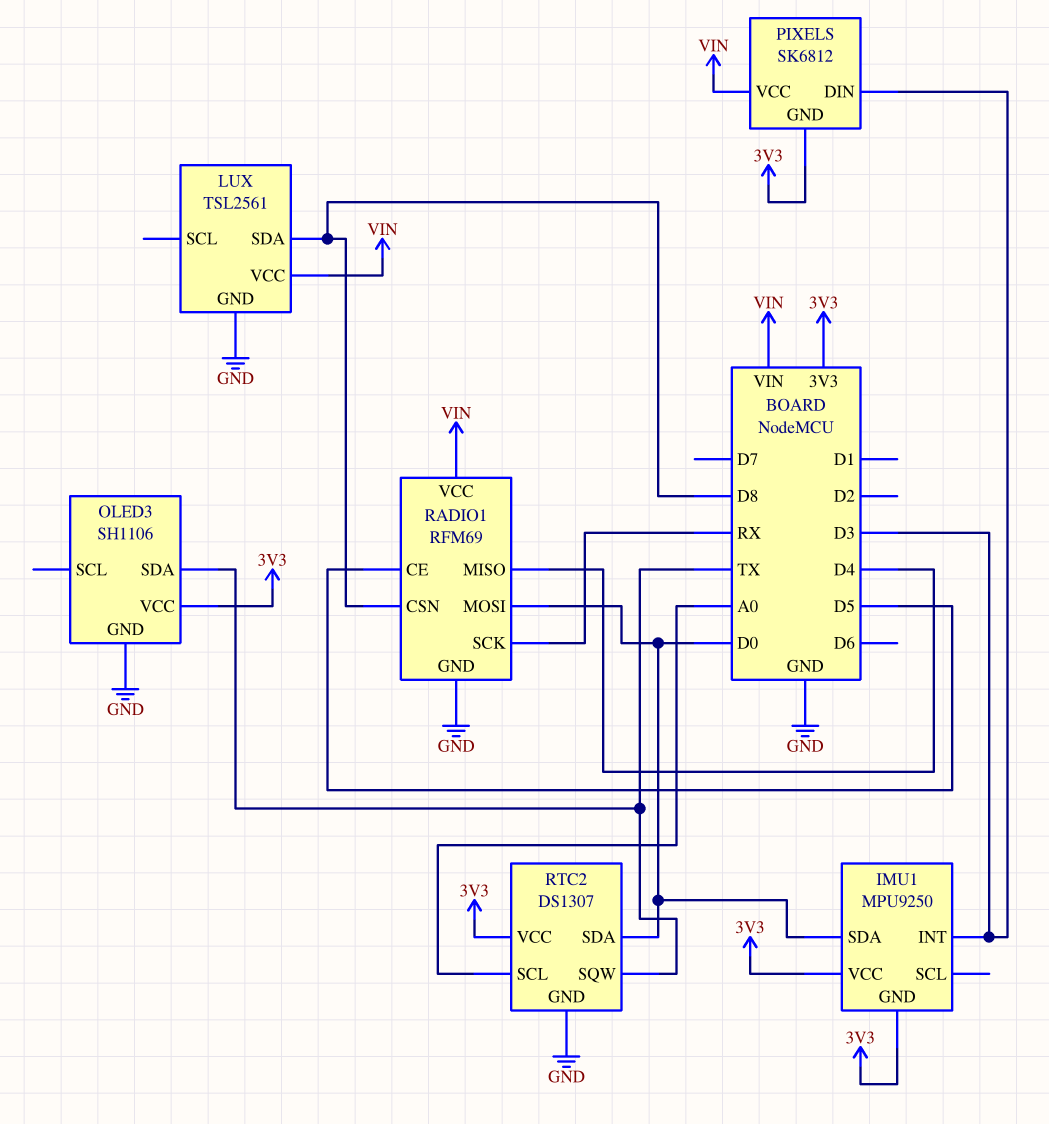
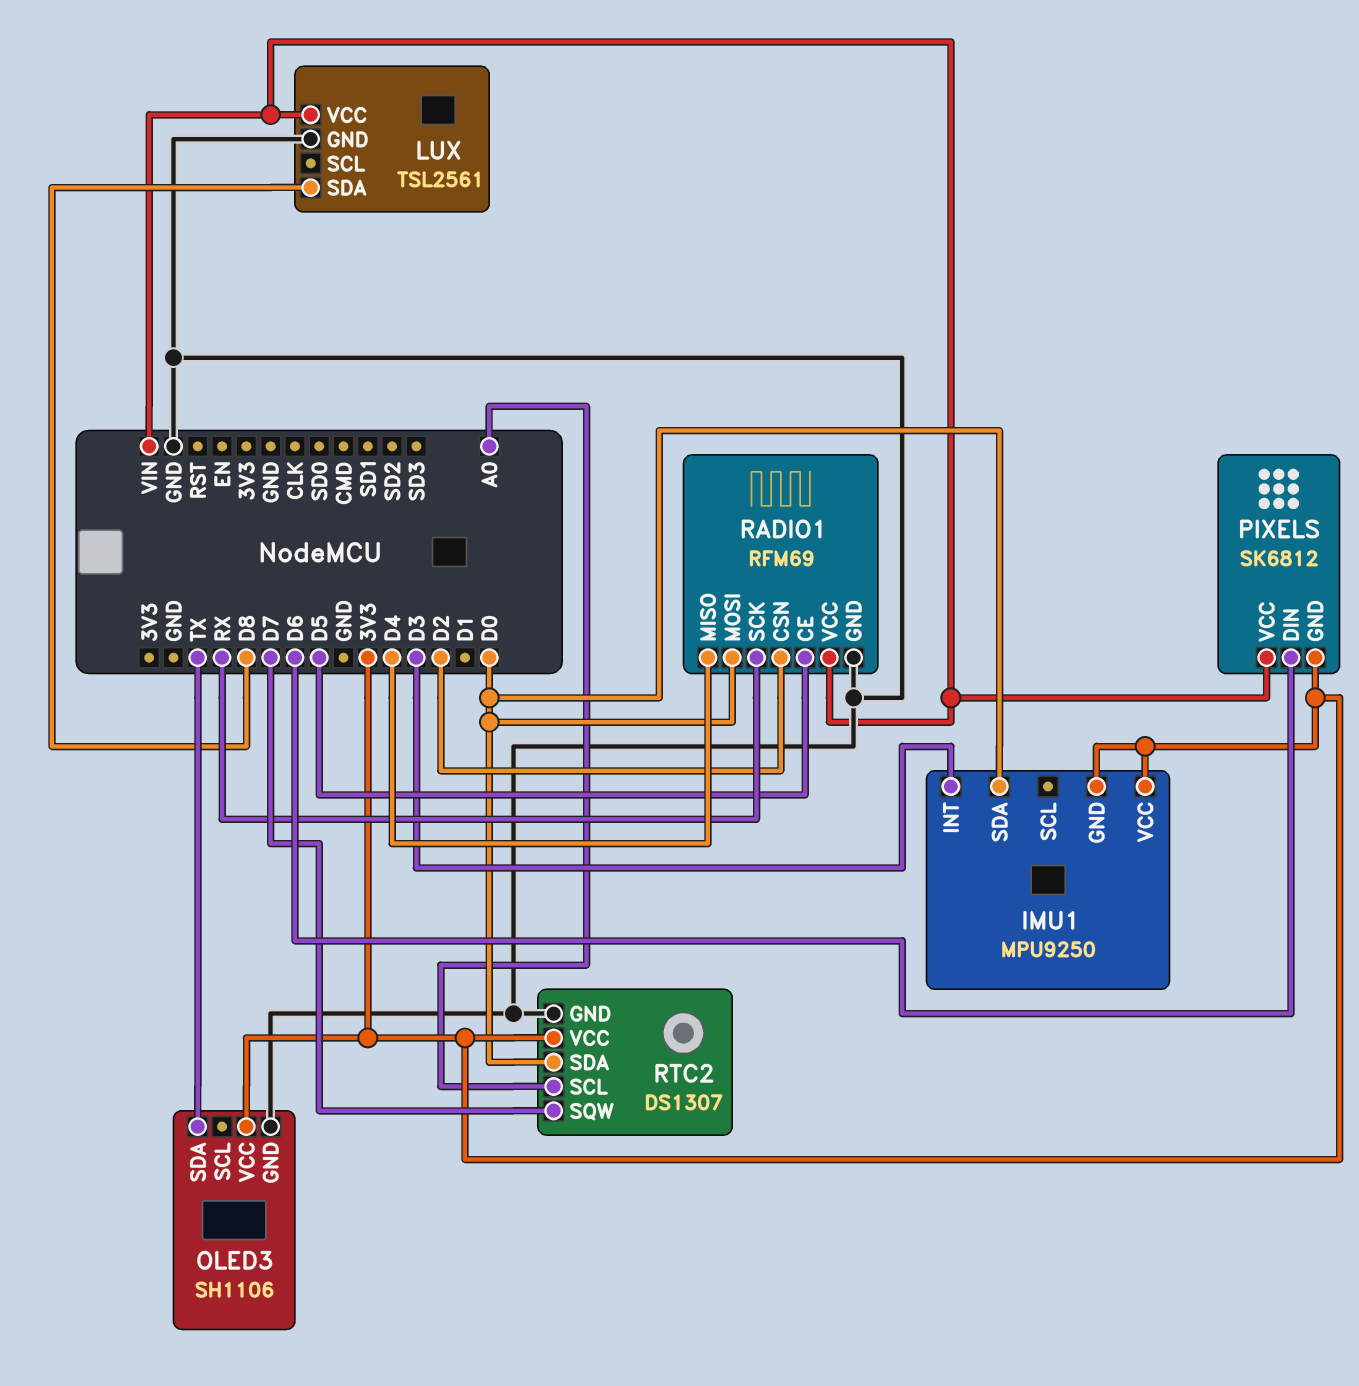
PIXELS pin DIN: D3 -> D6
RADIO1 pin CSN: D8 -> D2
RTC2 pin SQW: TX -> D7

